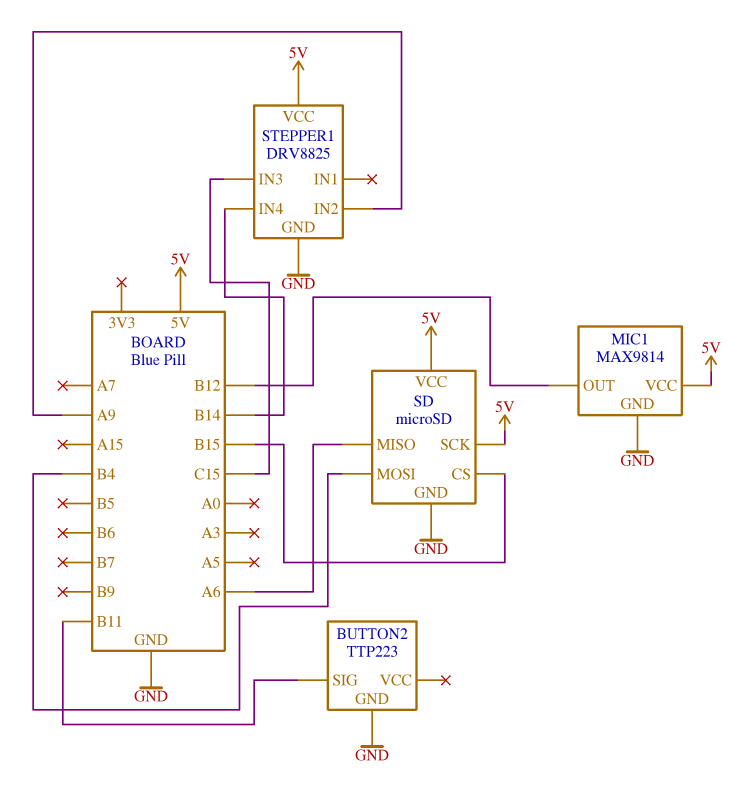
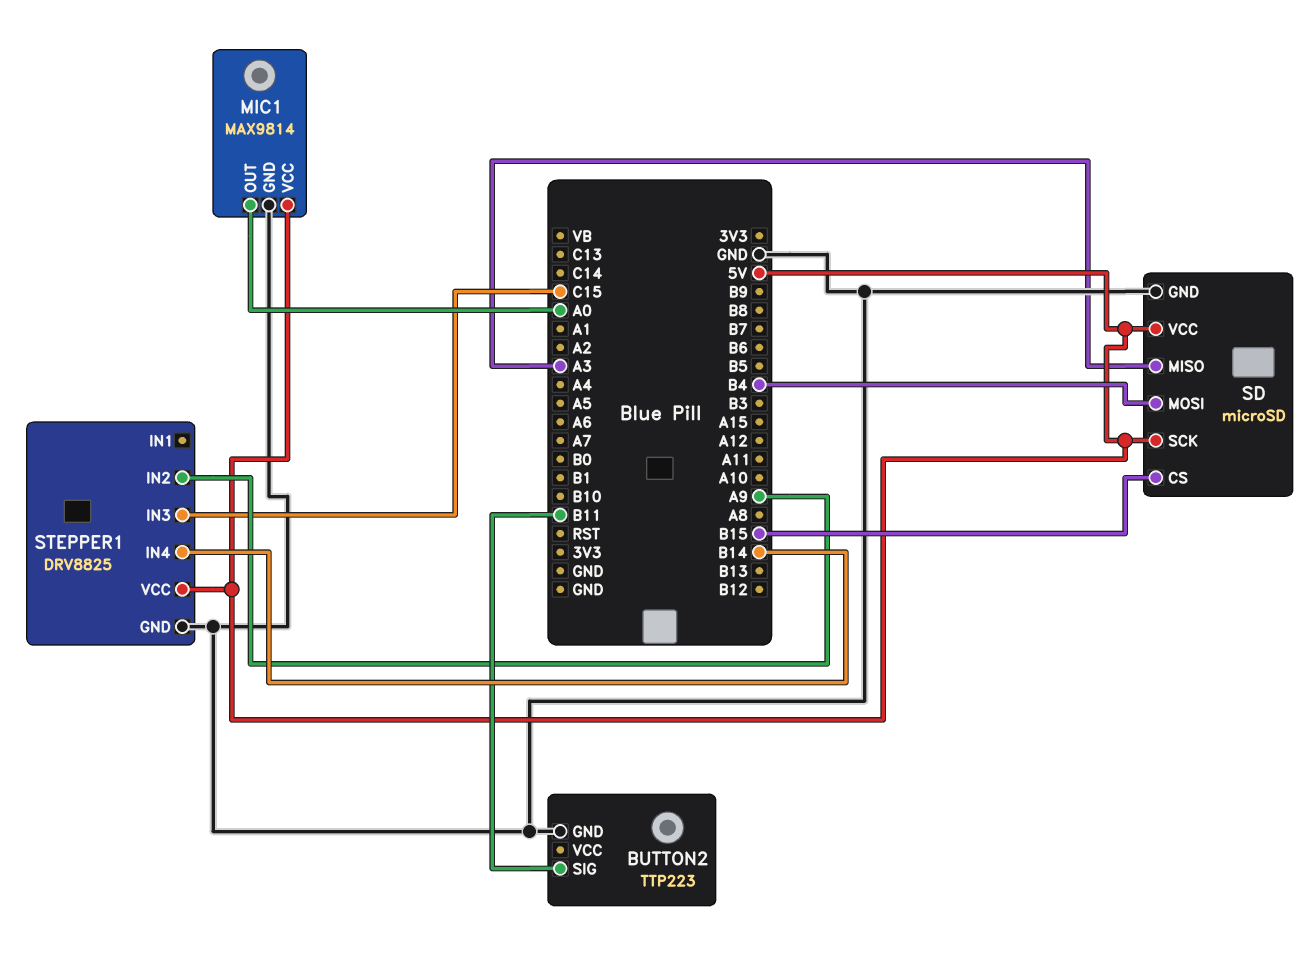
MIC1 pin OUT: B12 -> A0
SD pin MISO: A6 -> A3

